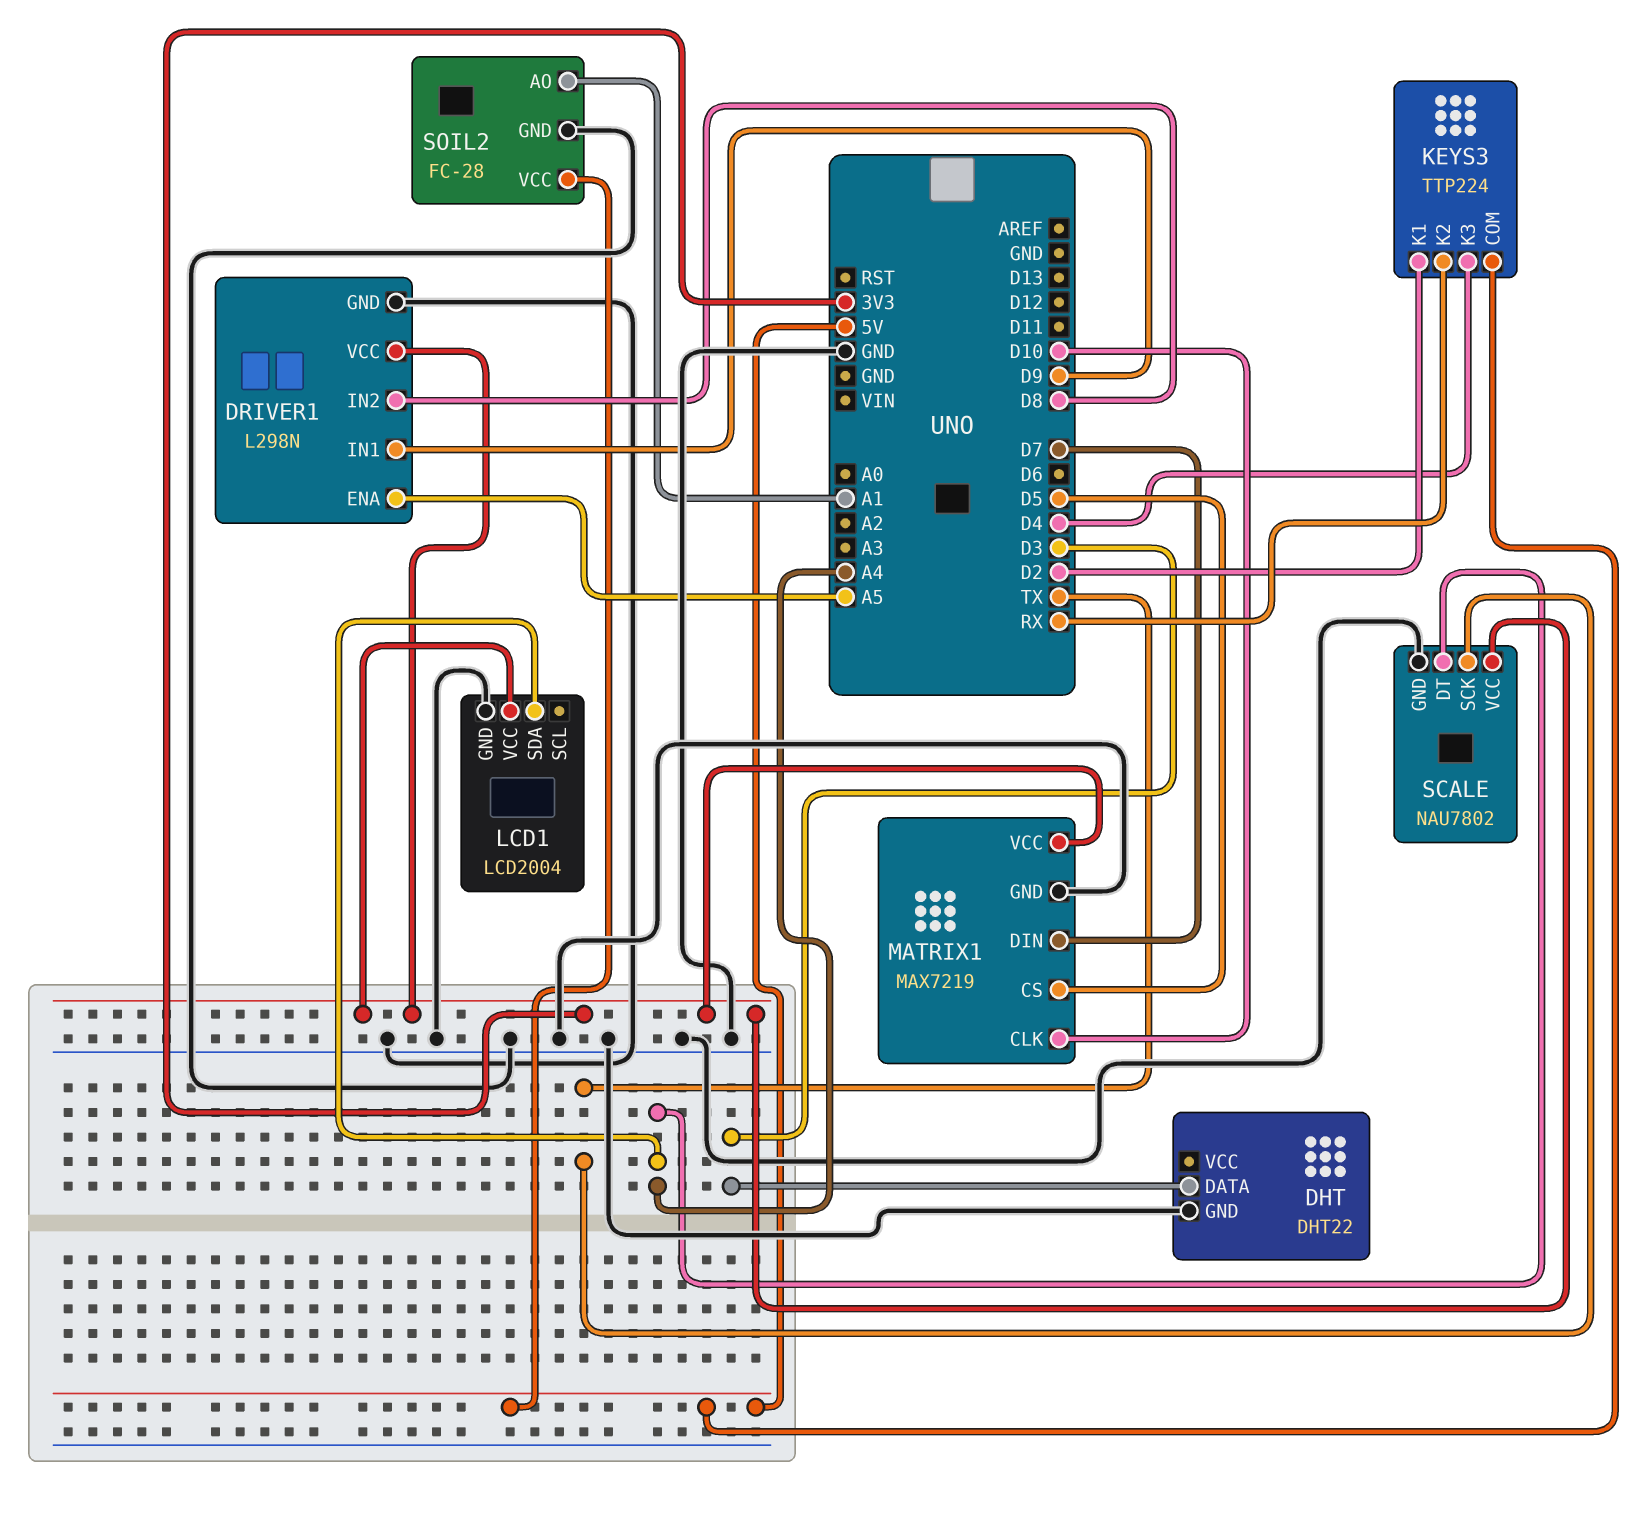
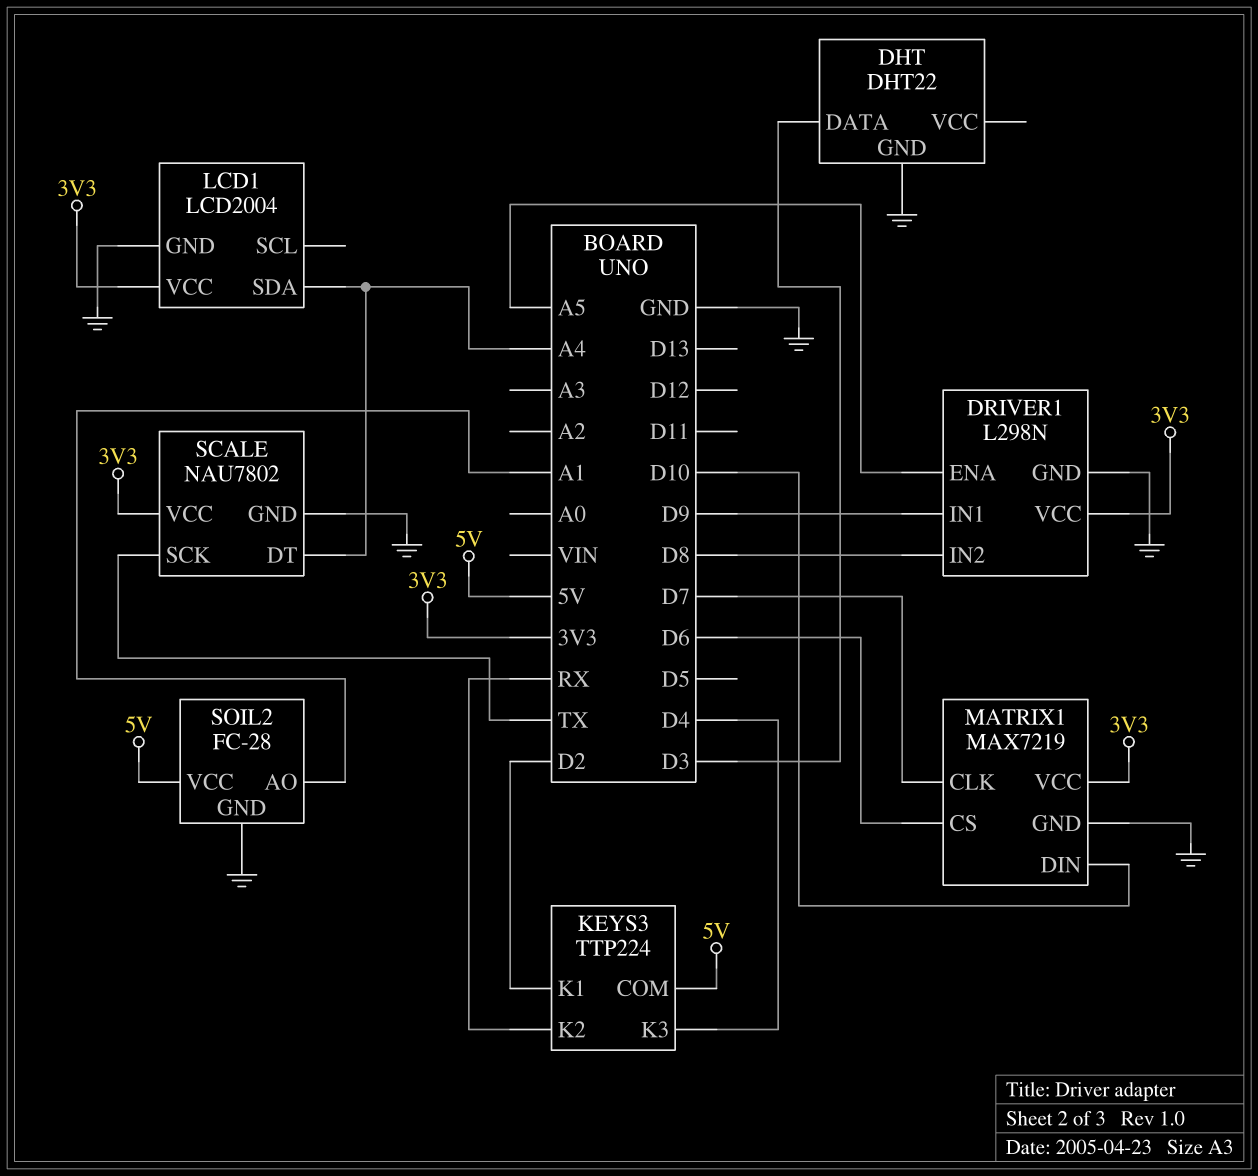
MATRIX1 pin CLK: D10 -> D7
MATRIX1 pin CS: D5 -> D6
MATRIX1 pin DIN: D7 -> D10

